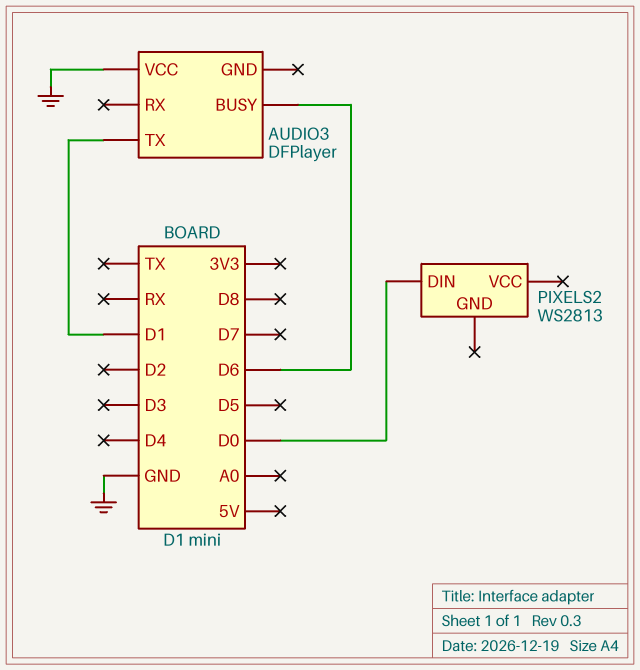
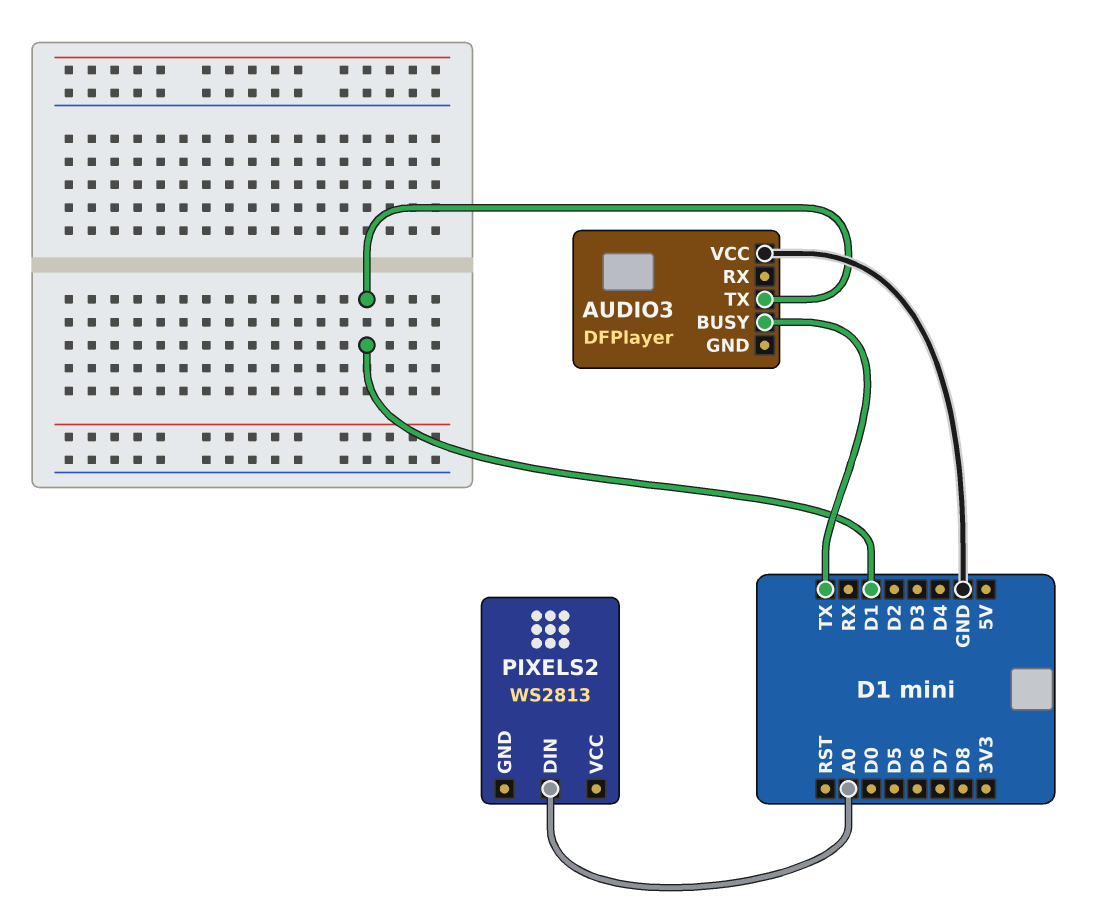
AUDIO3 pin BUSY: D6 -> TX
PIXELS2 pin DIN: D0 -> A0

